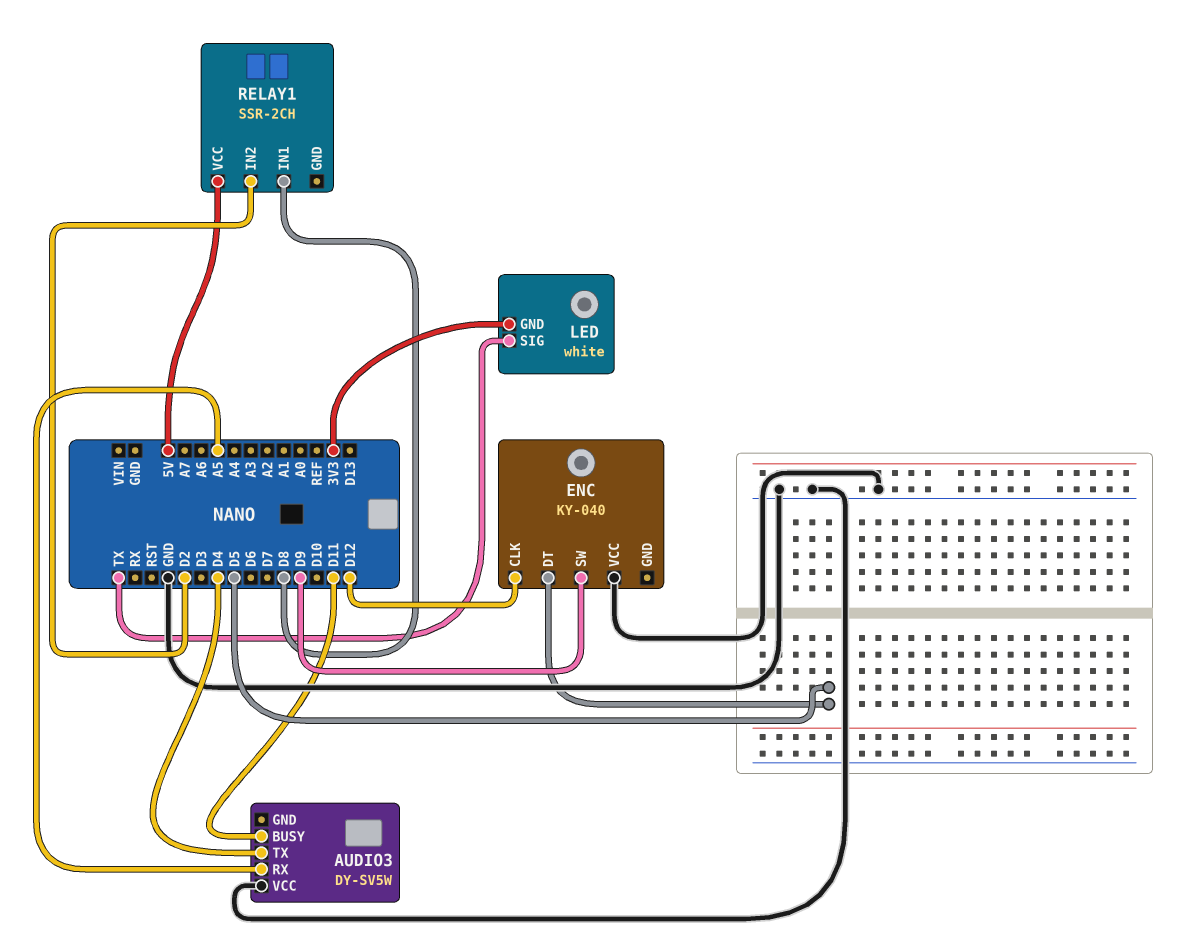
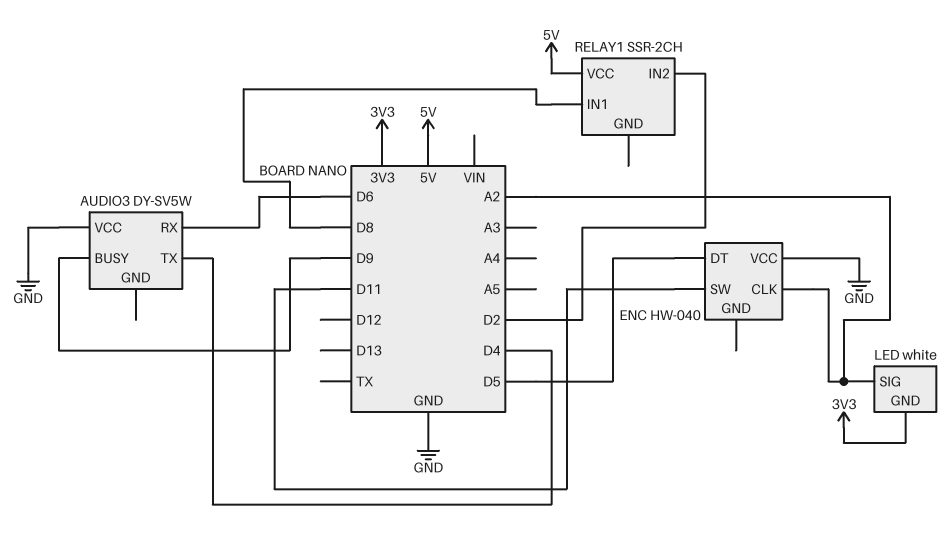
AUDIO3 pin BUSY: D11 -> D9
AUDIO3 pin RX: A5 -> D6
ENC: KY-040 -> HW-040
ENC pin CLK: D12 -> A2
ENC pin SW: D9 -> D11
LED pin SIG: TX -> A2

